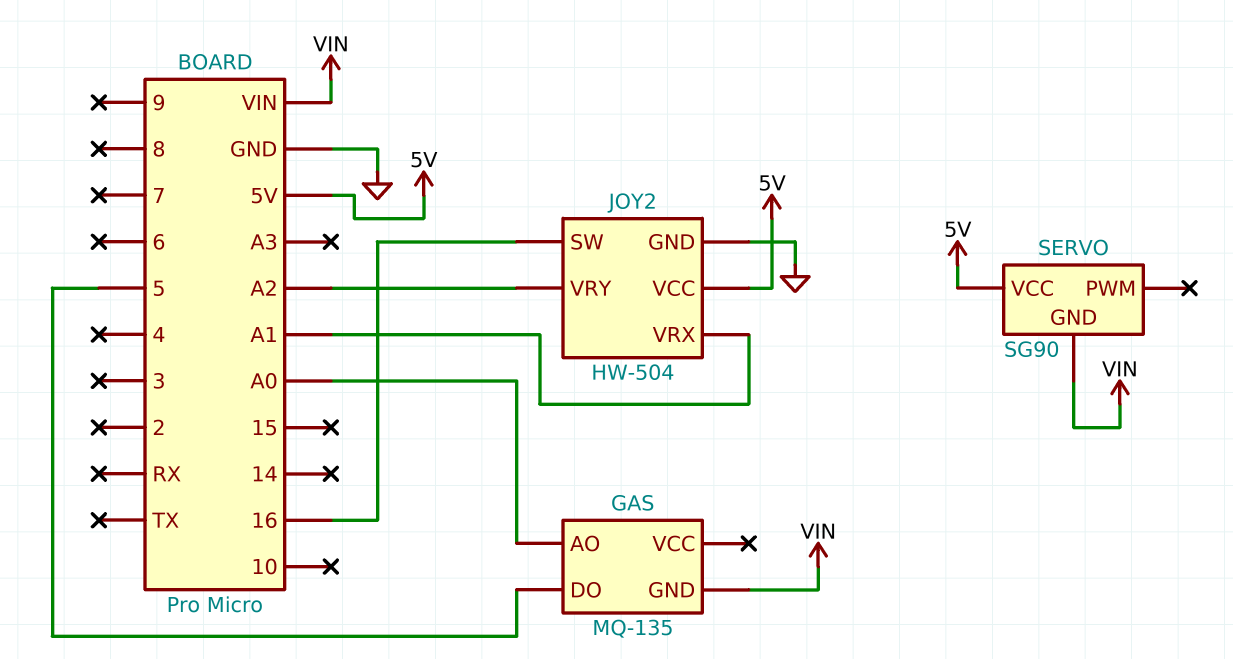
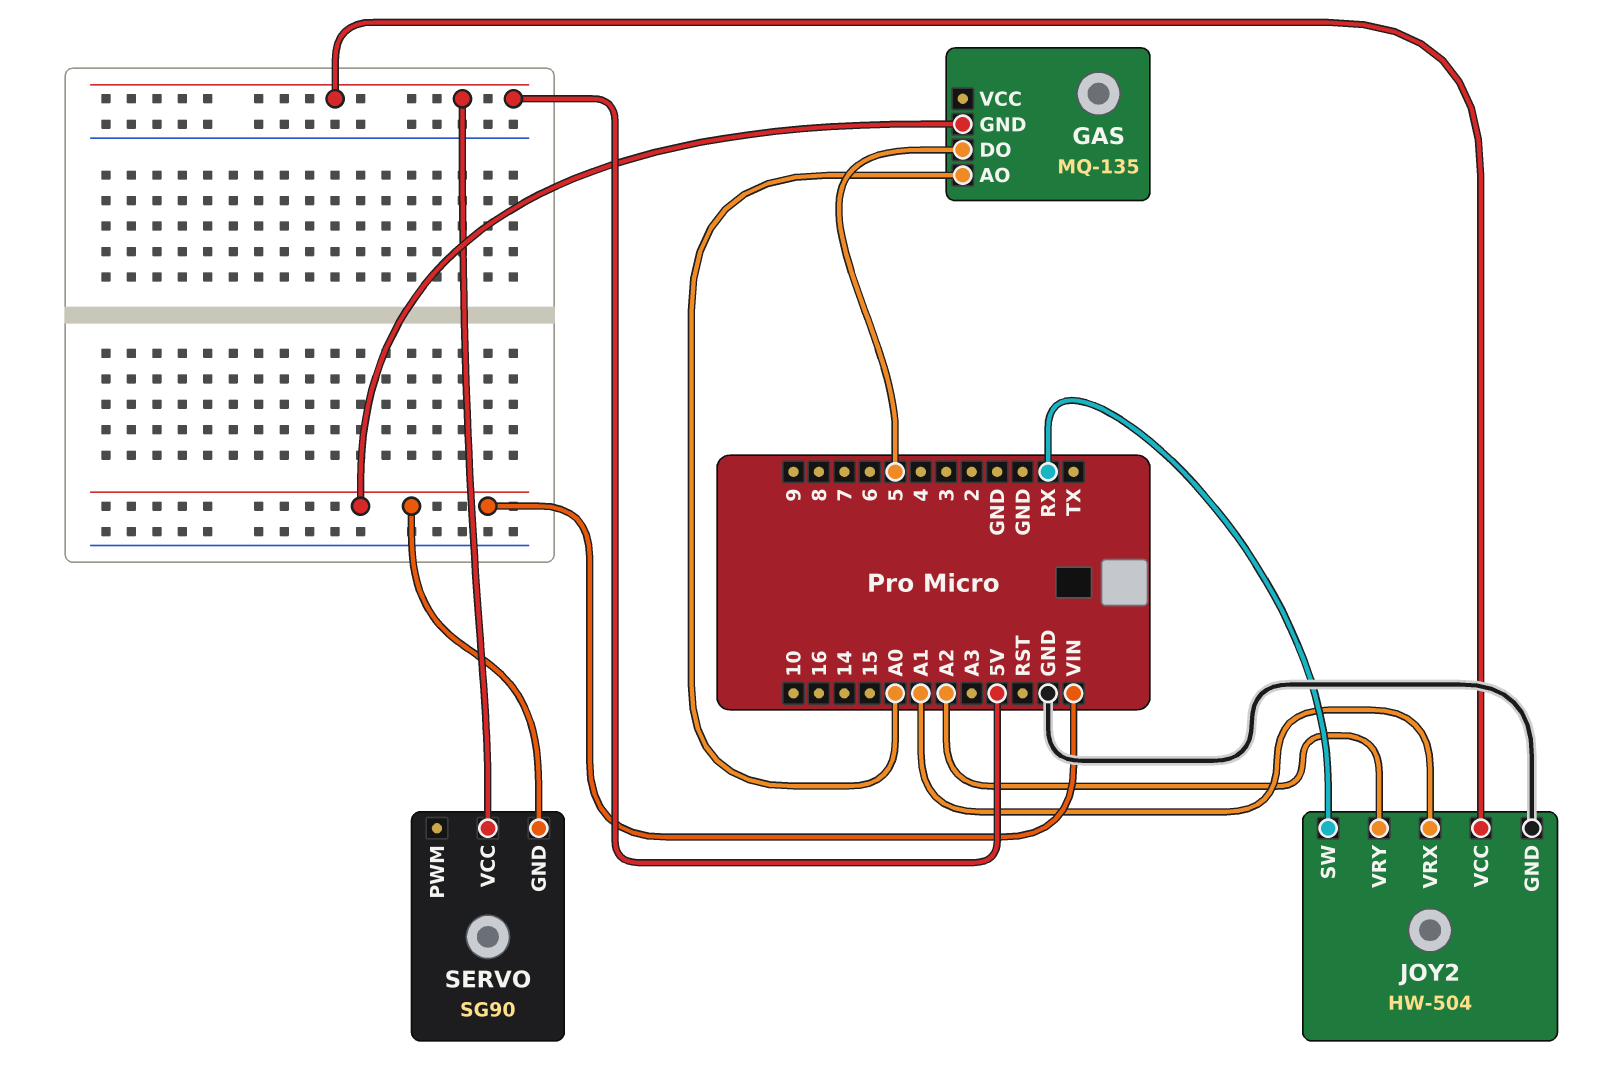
JOY2 pin SW: 16 -> RX

